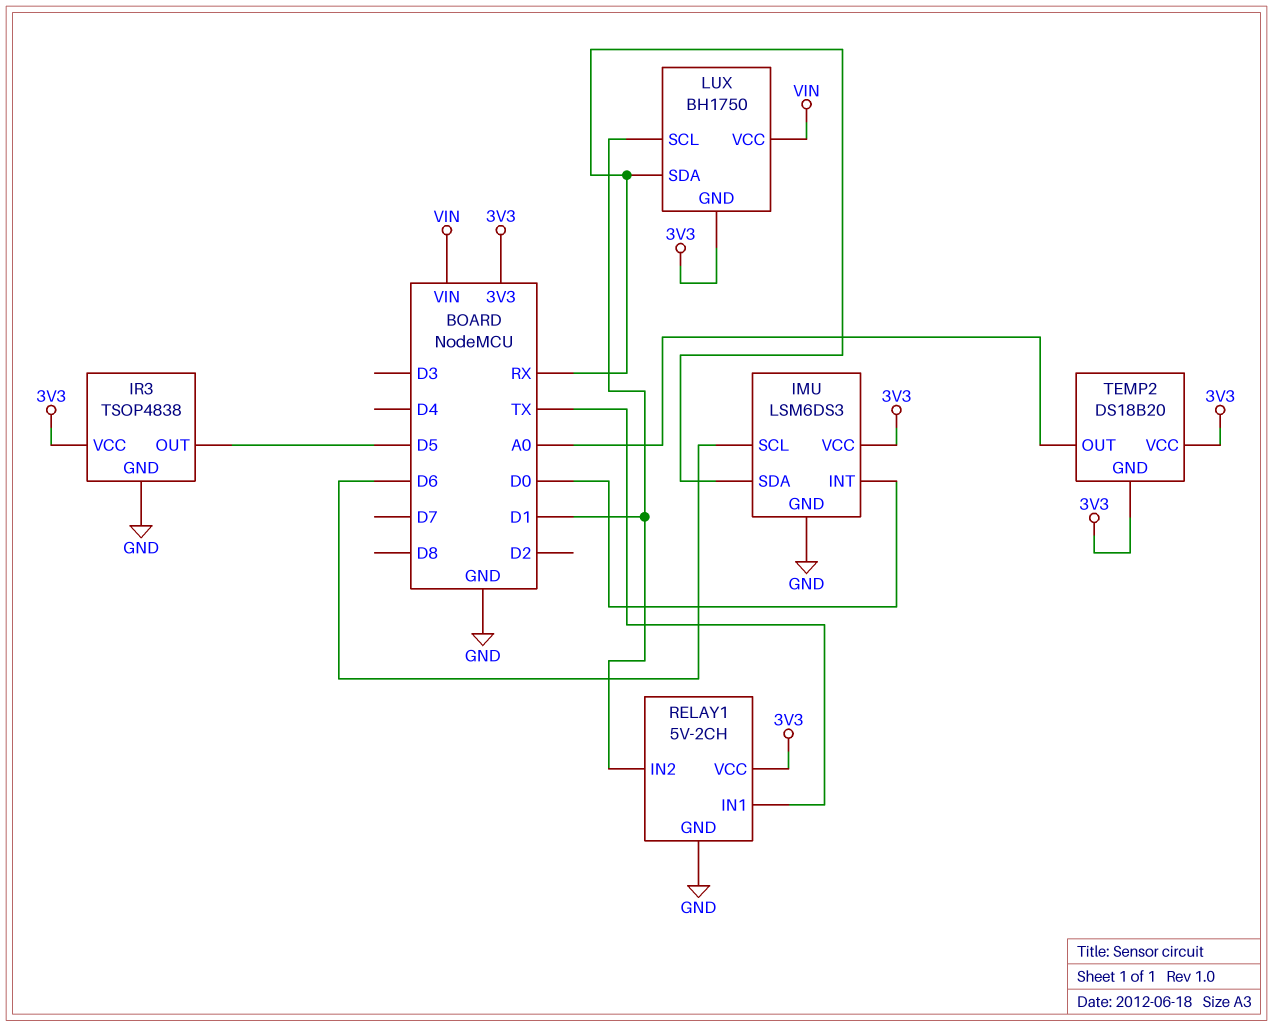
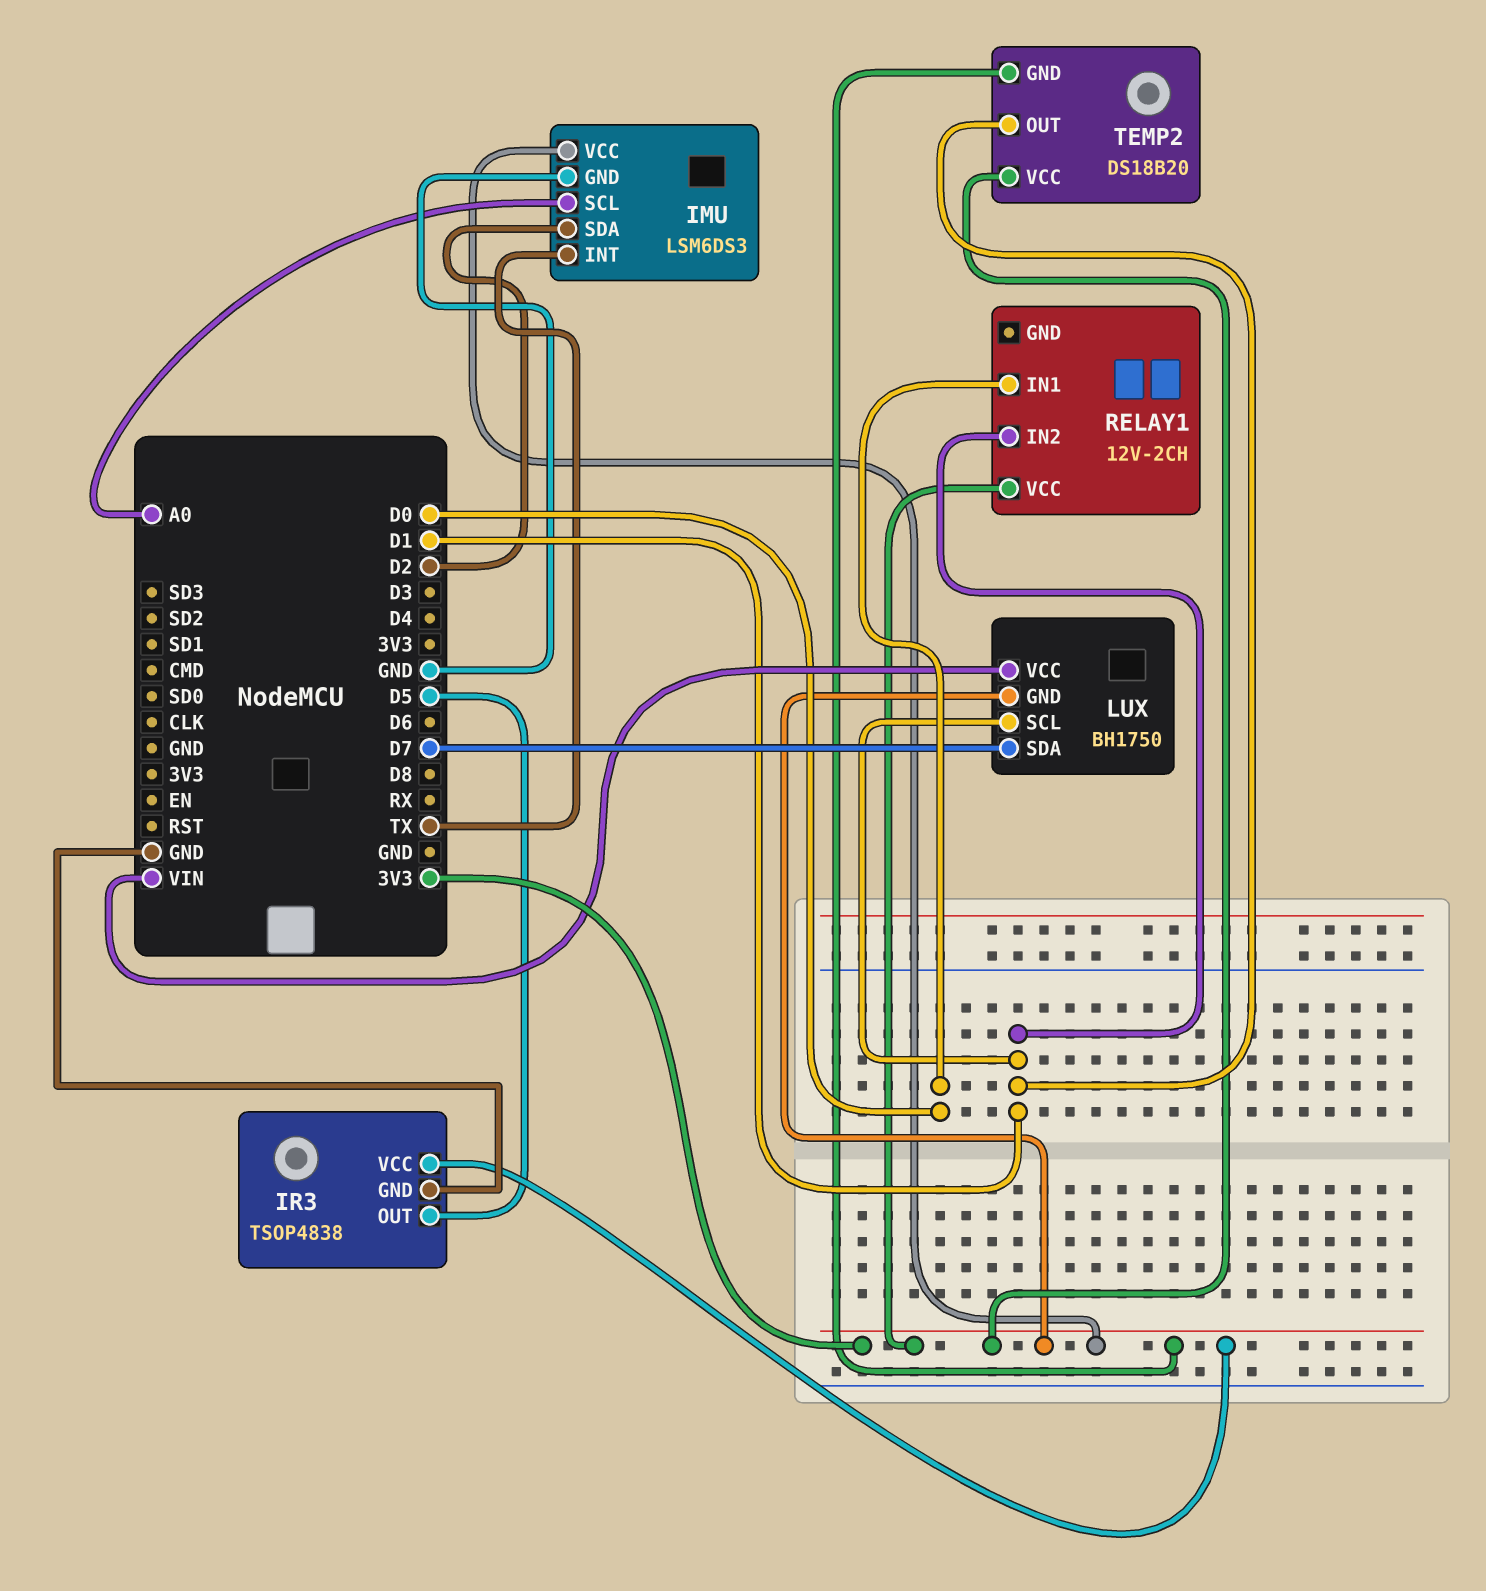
IMU pin INT: D0 -> TX
IMU pin SCL: D6 -> A0
IMU pin SDA: RX -> D2
LUX pin SDA: RX -> D7
RELAY1: 5V-2CH -> 12V-2CH
RELAY1 pin GND: GND -> none
RELAY1 pin IN1: TX -> D0
TEMP2 pin OUT: A0 -> D1

